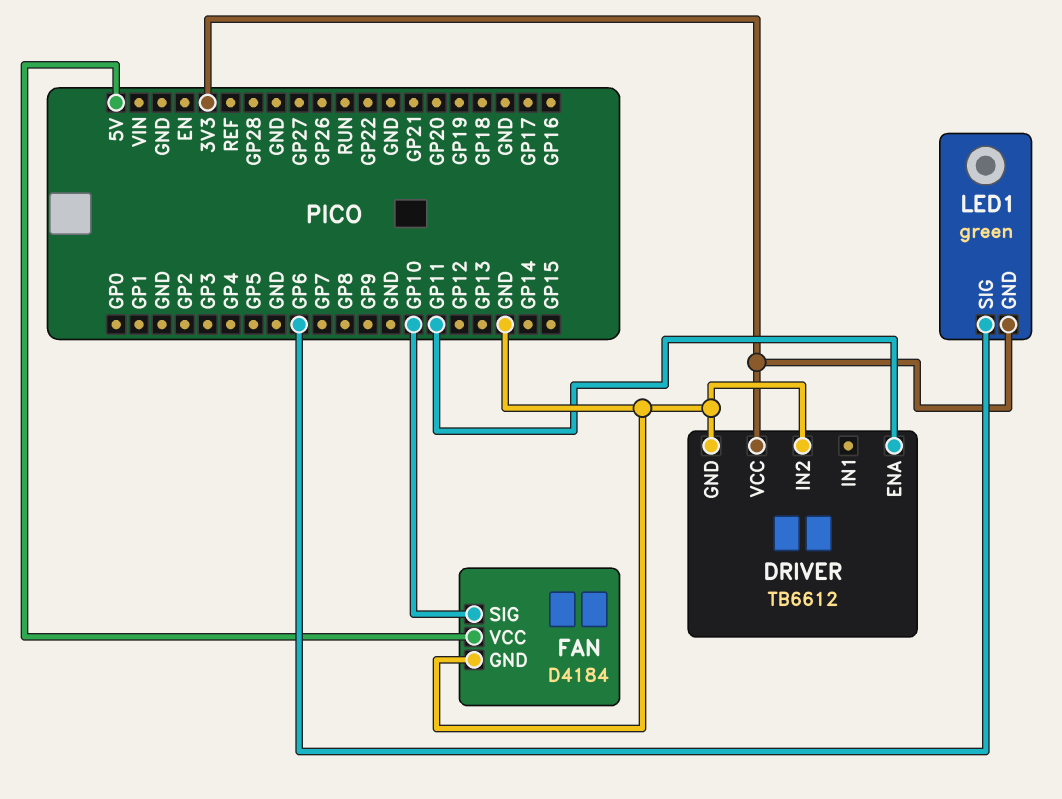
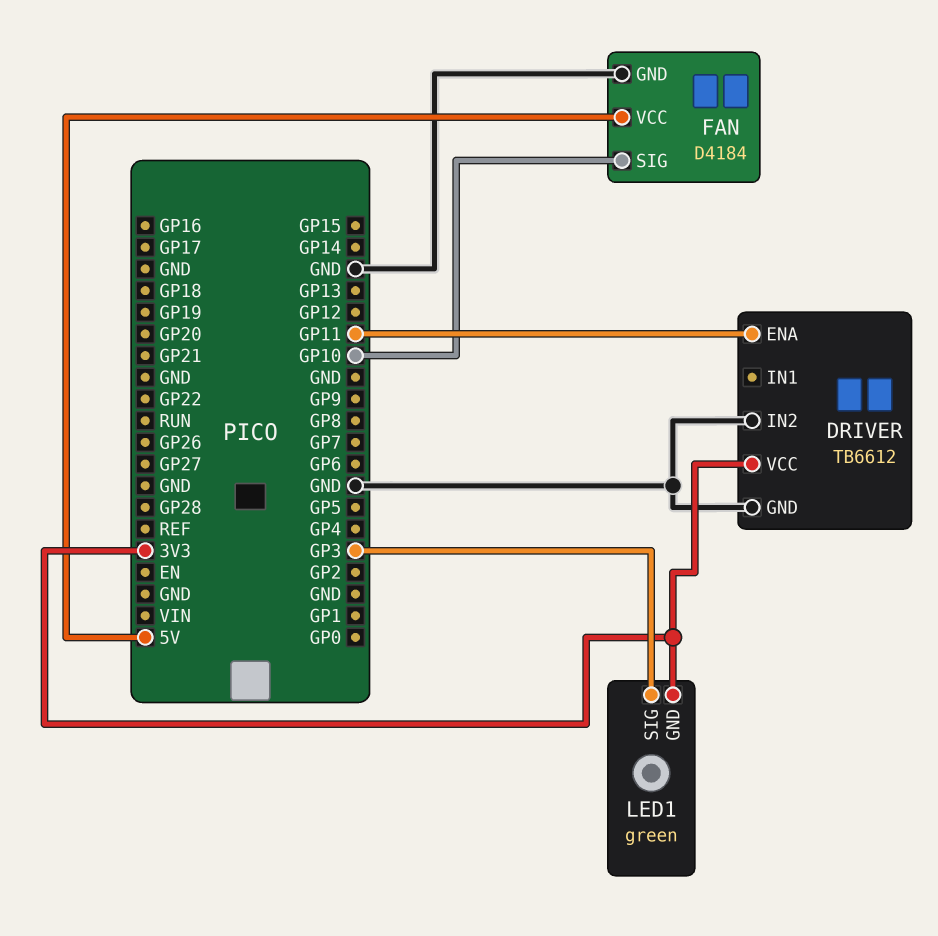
LED1 pin SIG: GP6 -> GP3

